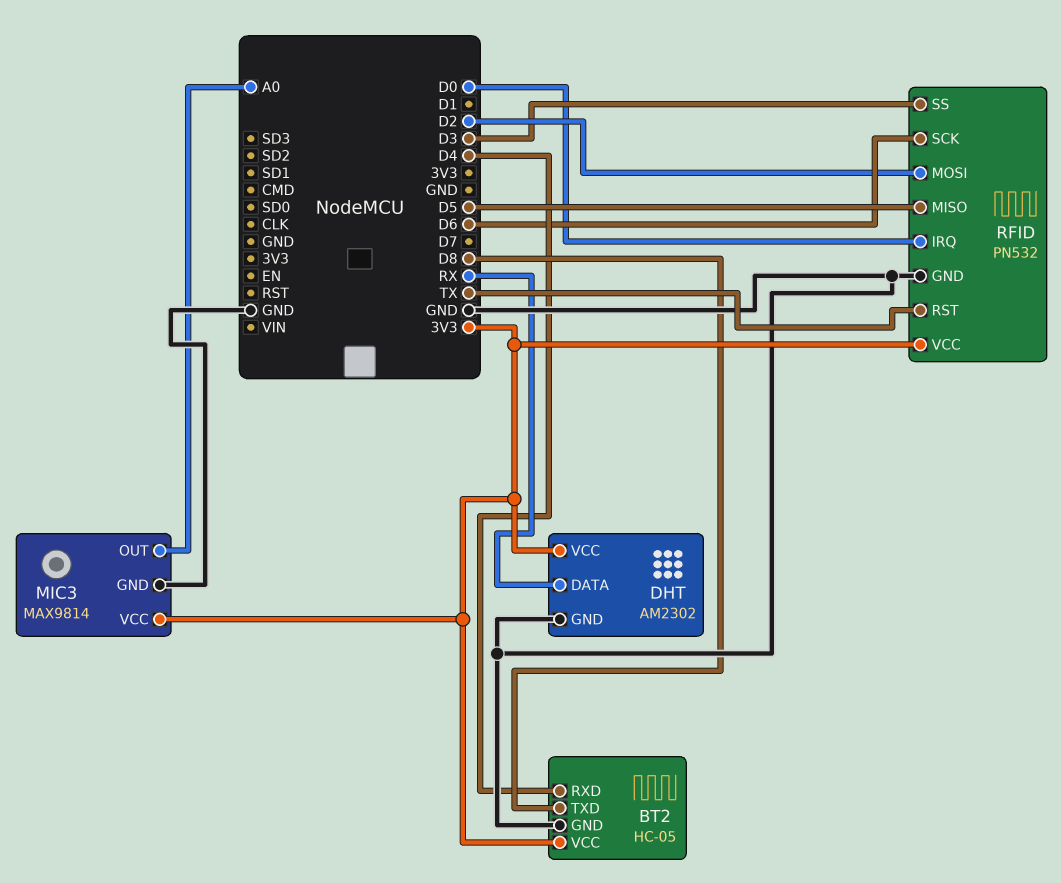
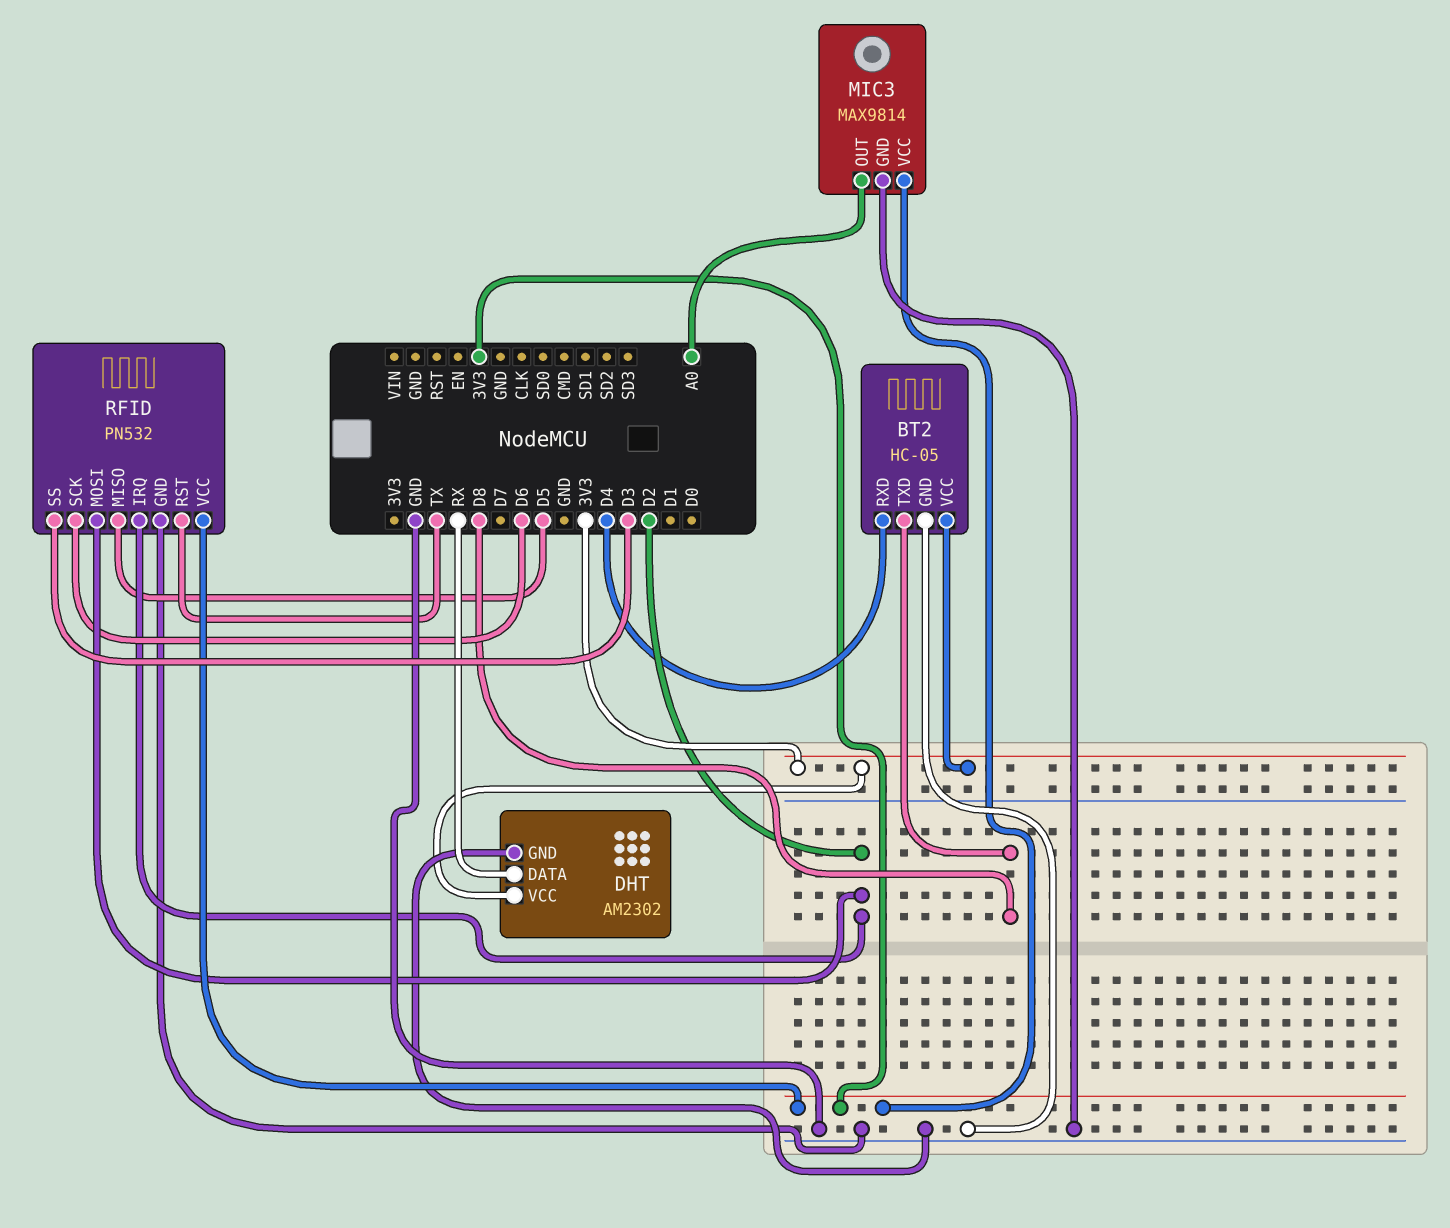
RFID pin IRQ: D0 -> D2

